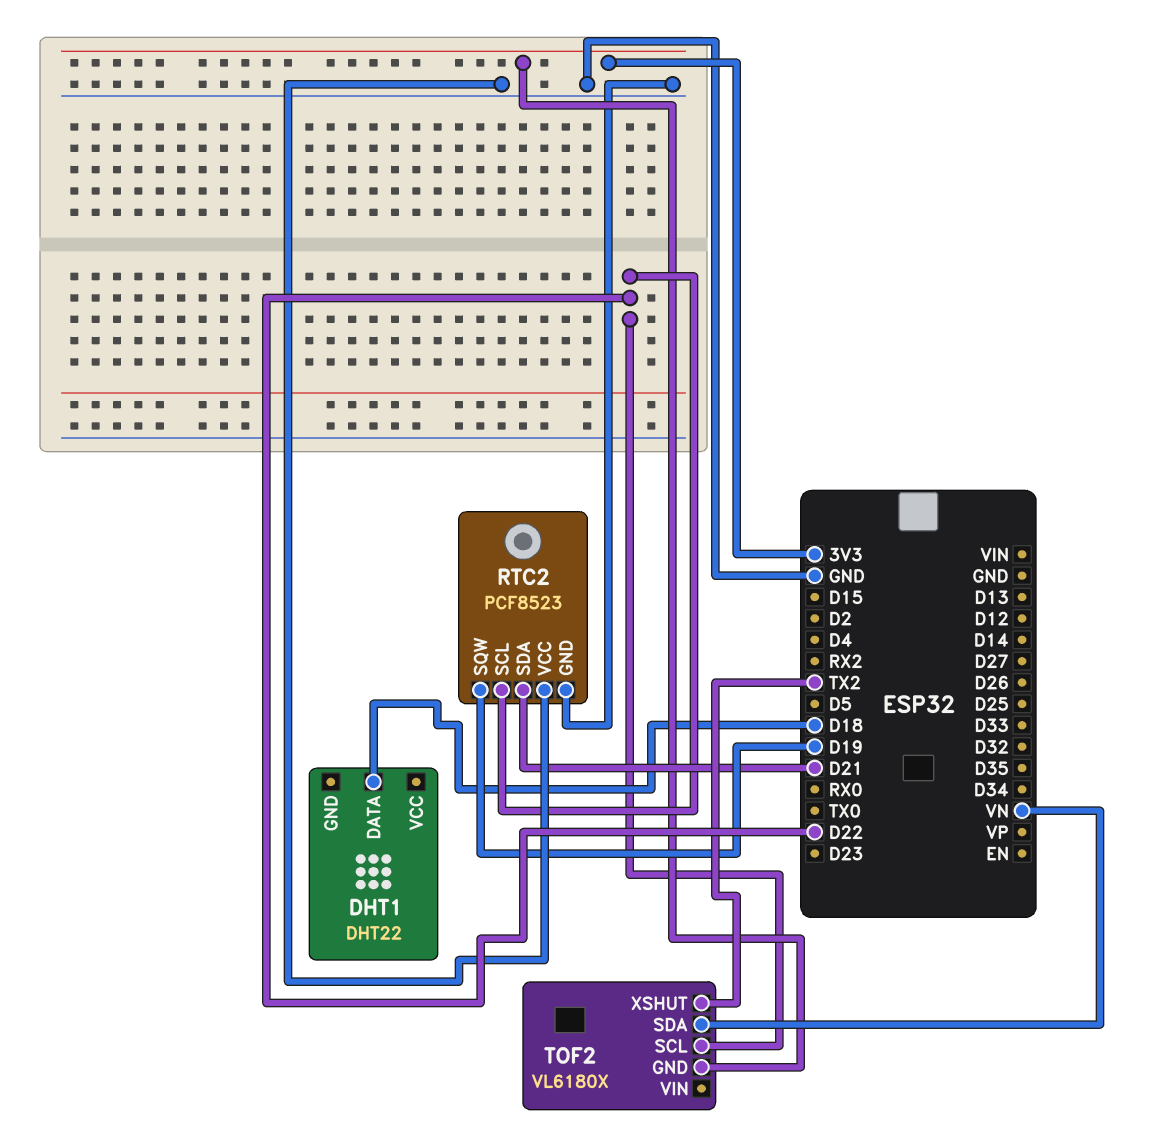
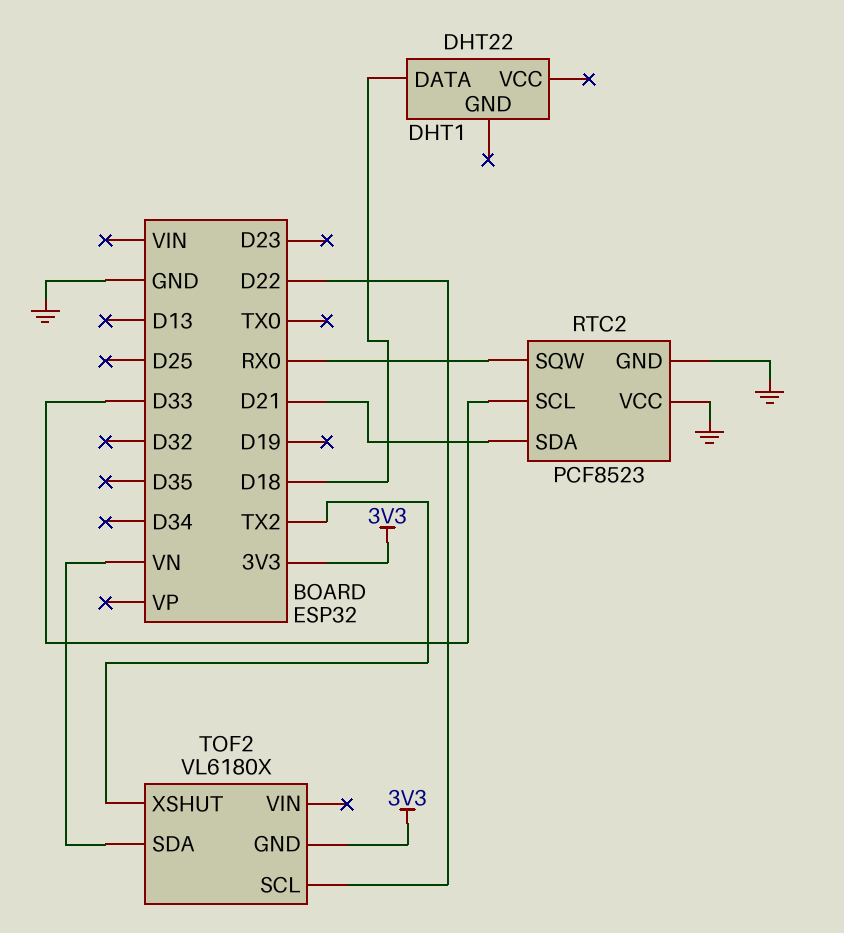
RTC2 pin SCL: D22 -> D33
RTC2 pin SQW: D19 -> RX0

